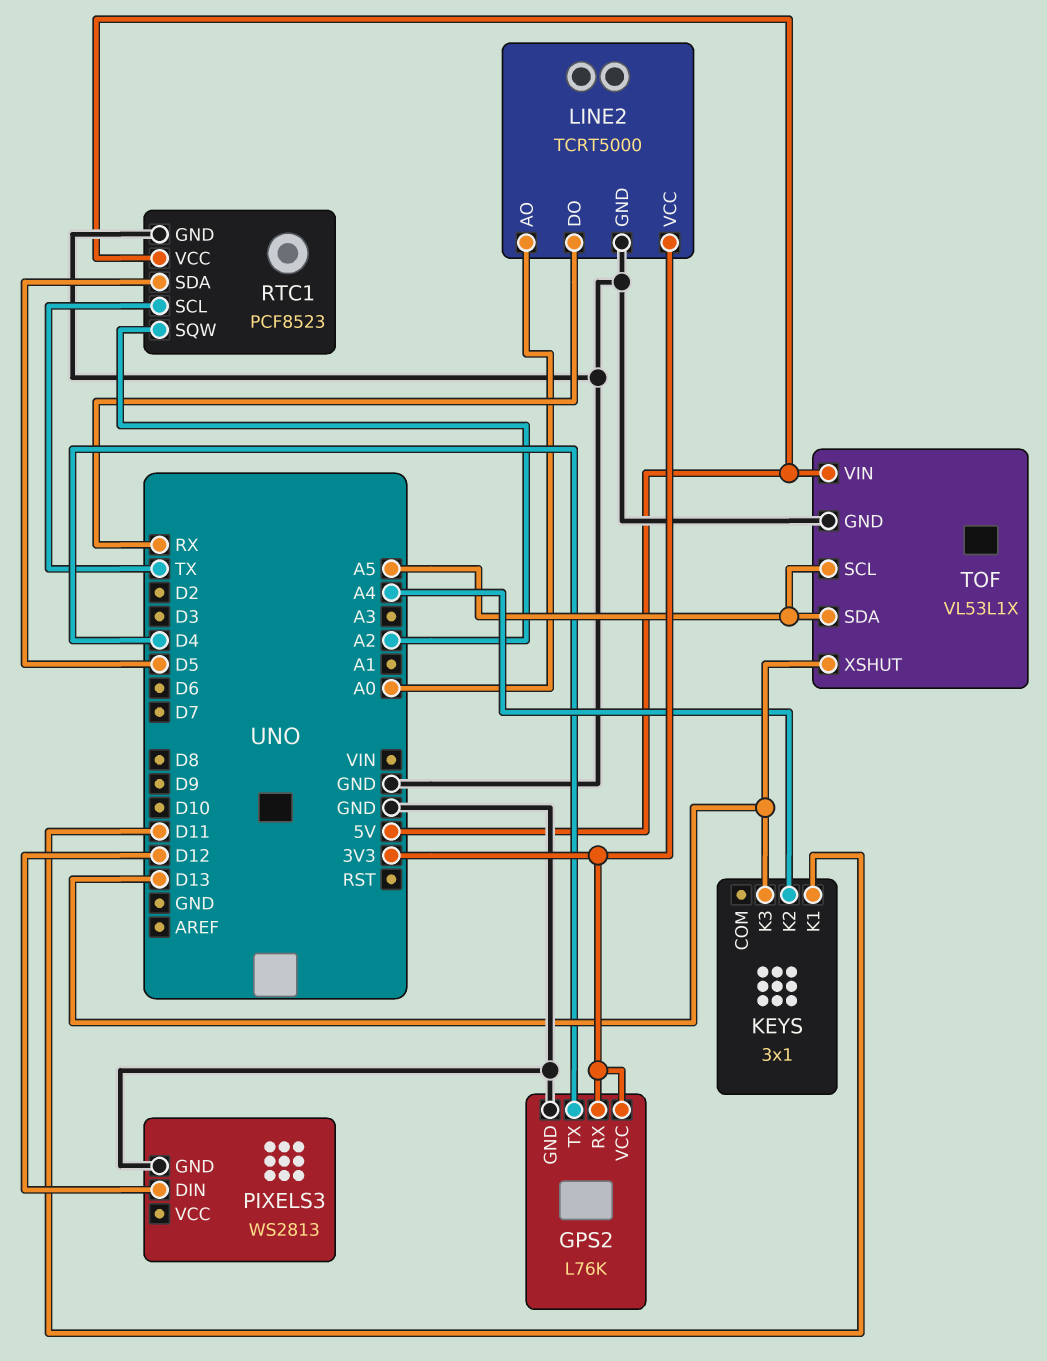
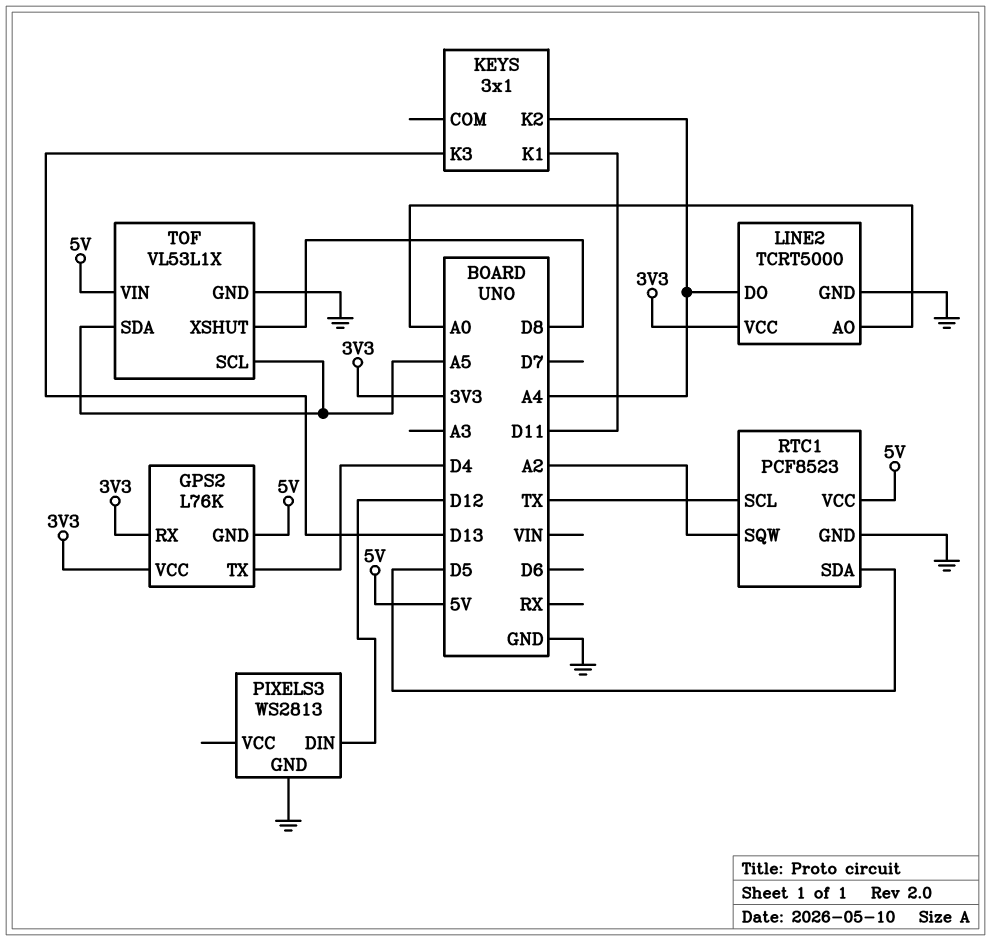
GPS2 pin GND: GND -> 5V
LINE2 pin DO: RX -> A4
TOF pin XSHUT: D13 -> D8

